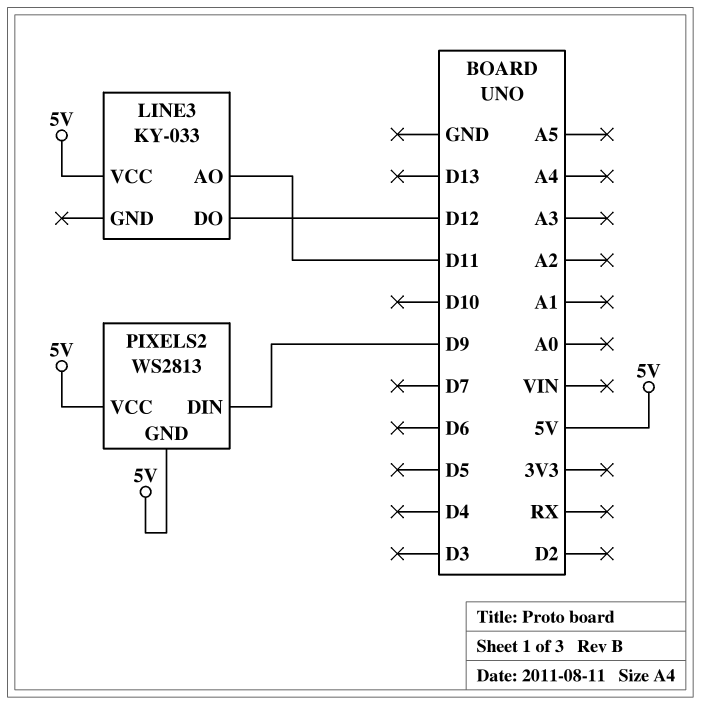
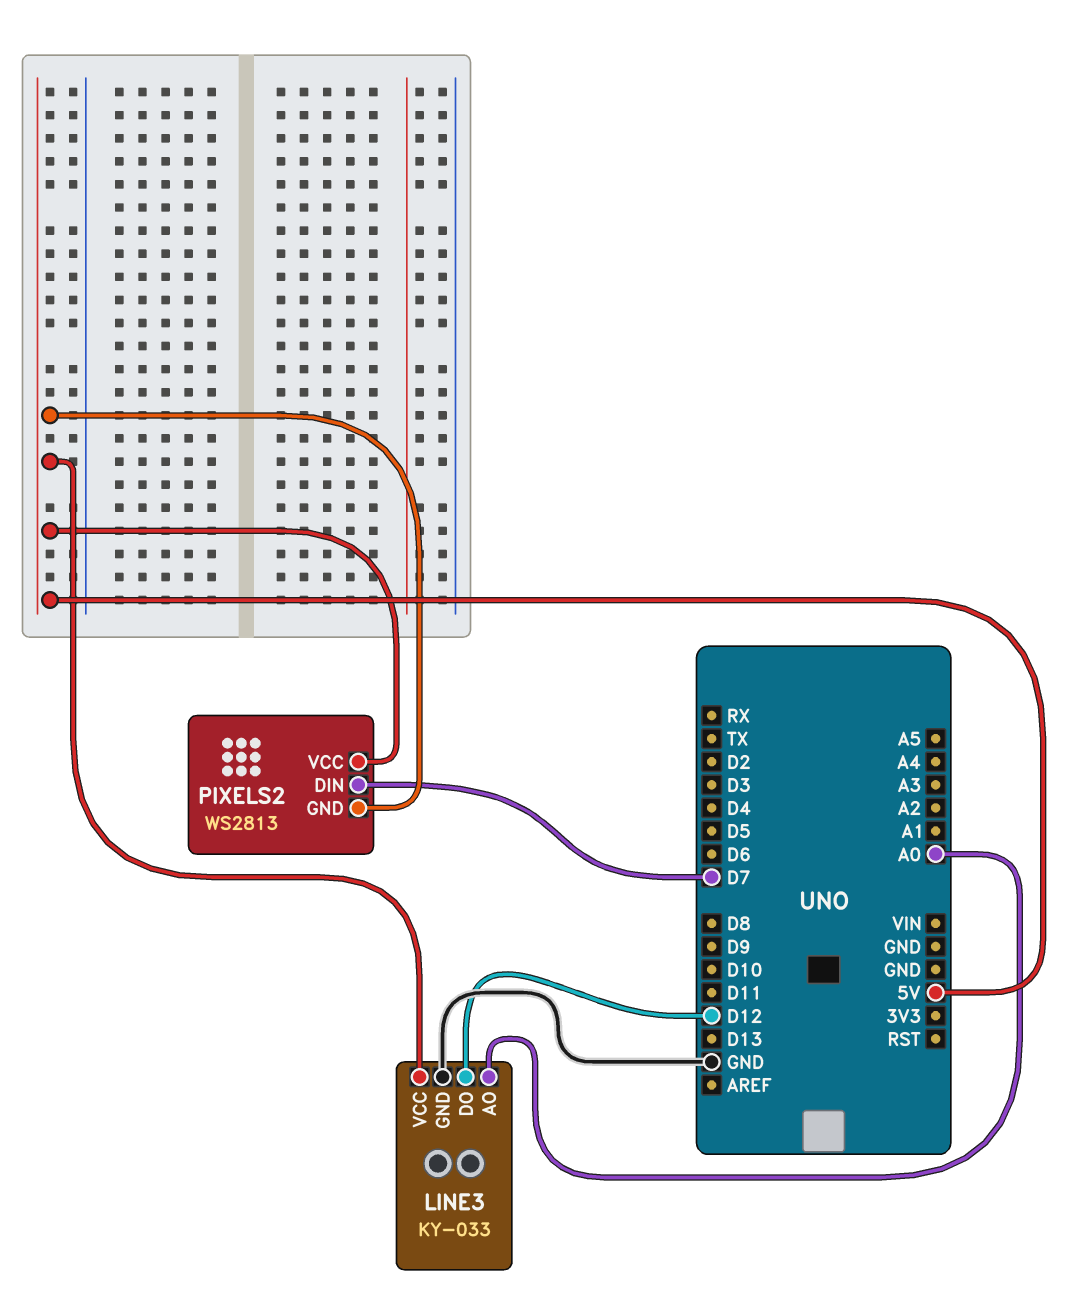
LINE3 pin AO: D11 -> A0
LINE3 pin GND: none -> GND
PIXELS2 pin DIN: D9 -> D7

